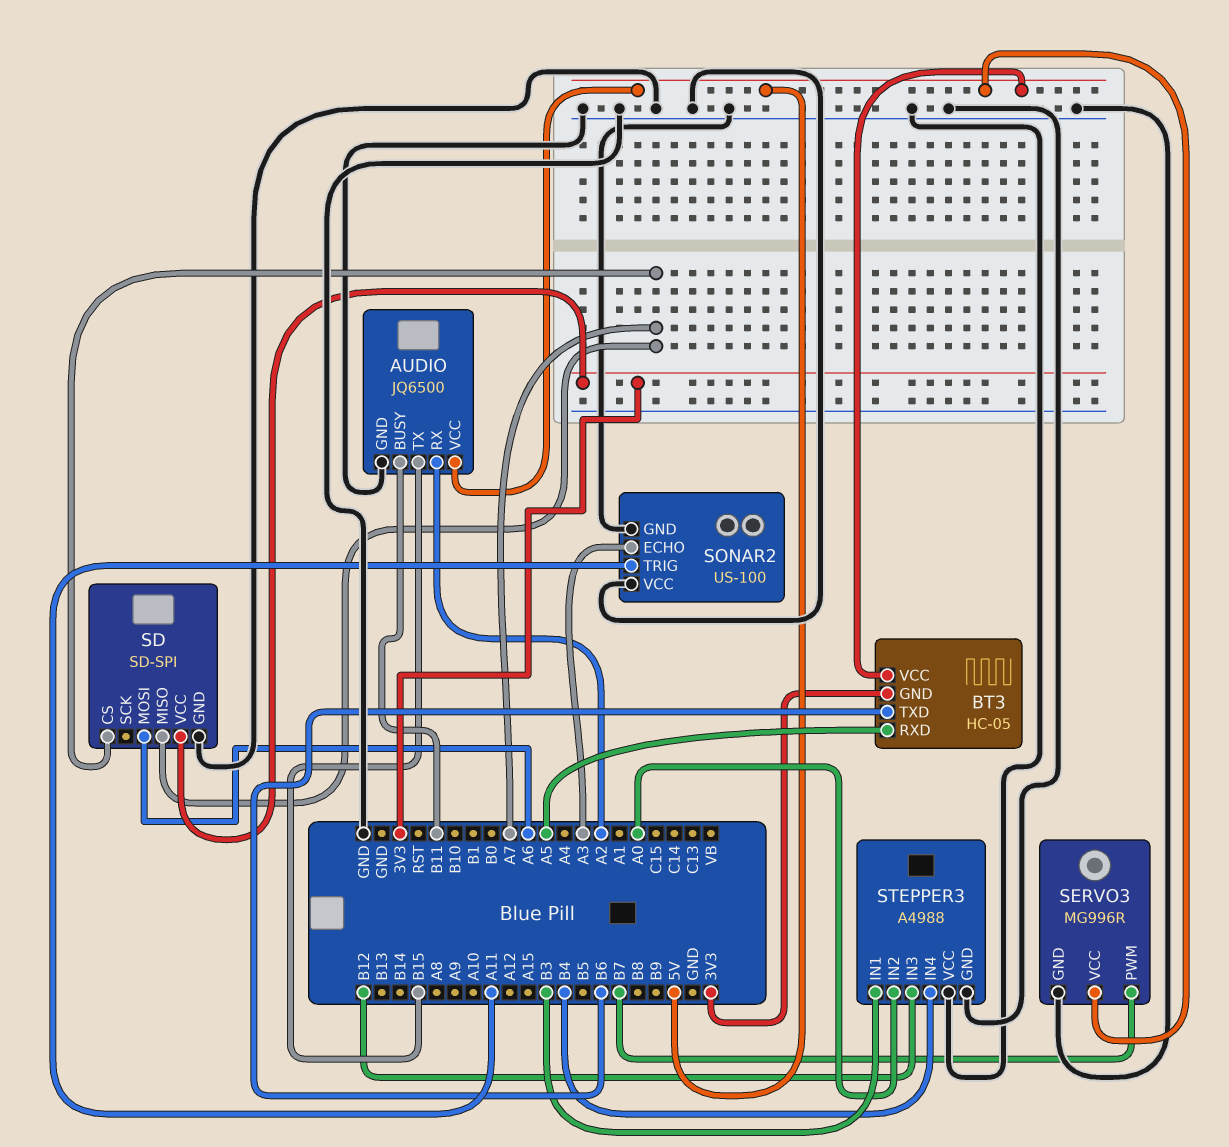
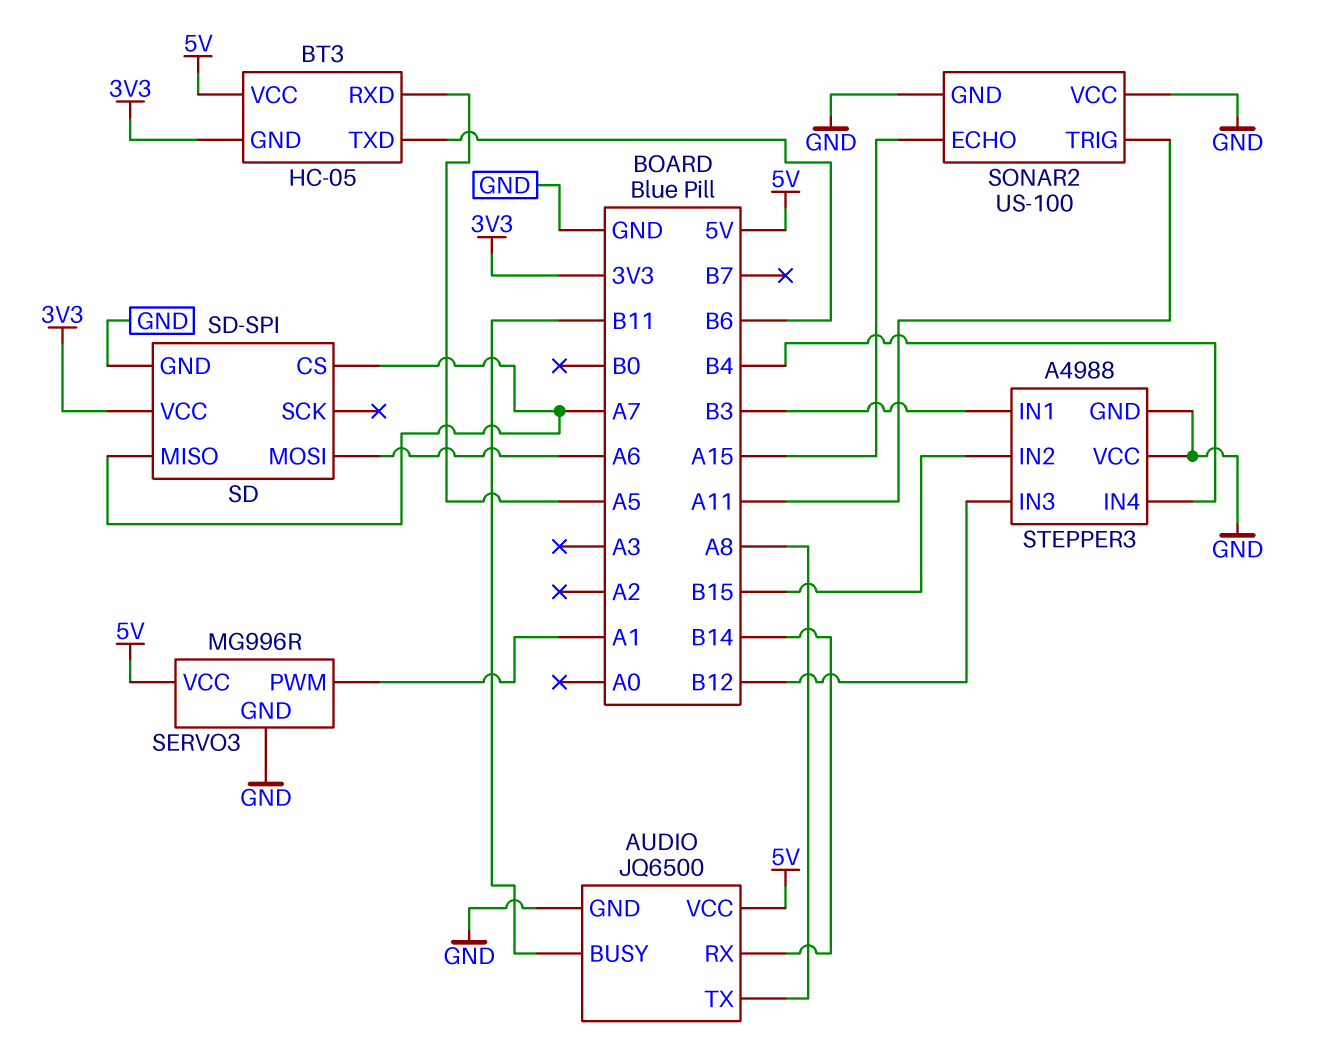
AUDIO pin RX: A2 -> B14
AUDIO pin TX: B15 -> A8
SERVO3 pin PWM: B7 -> A1
SONAR2 pin ECHO: A3 -> A15
STEPPER3 pin IN2: A0 -> B15

